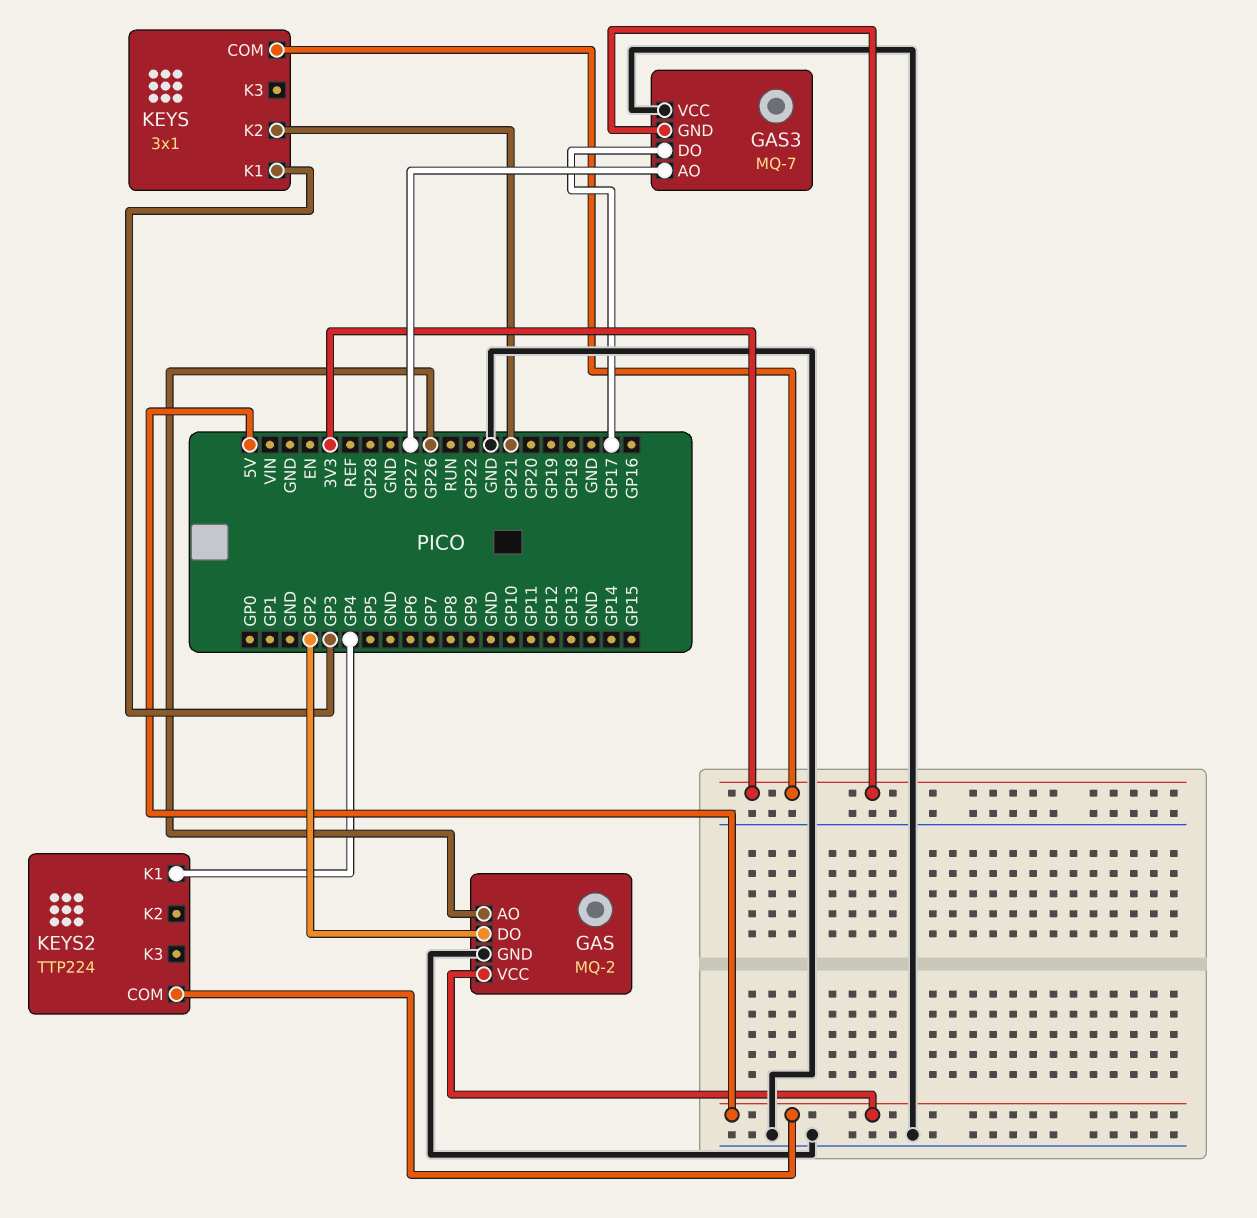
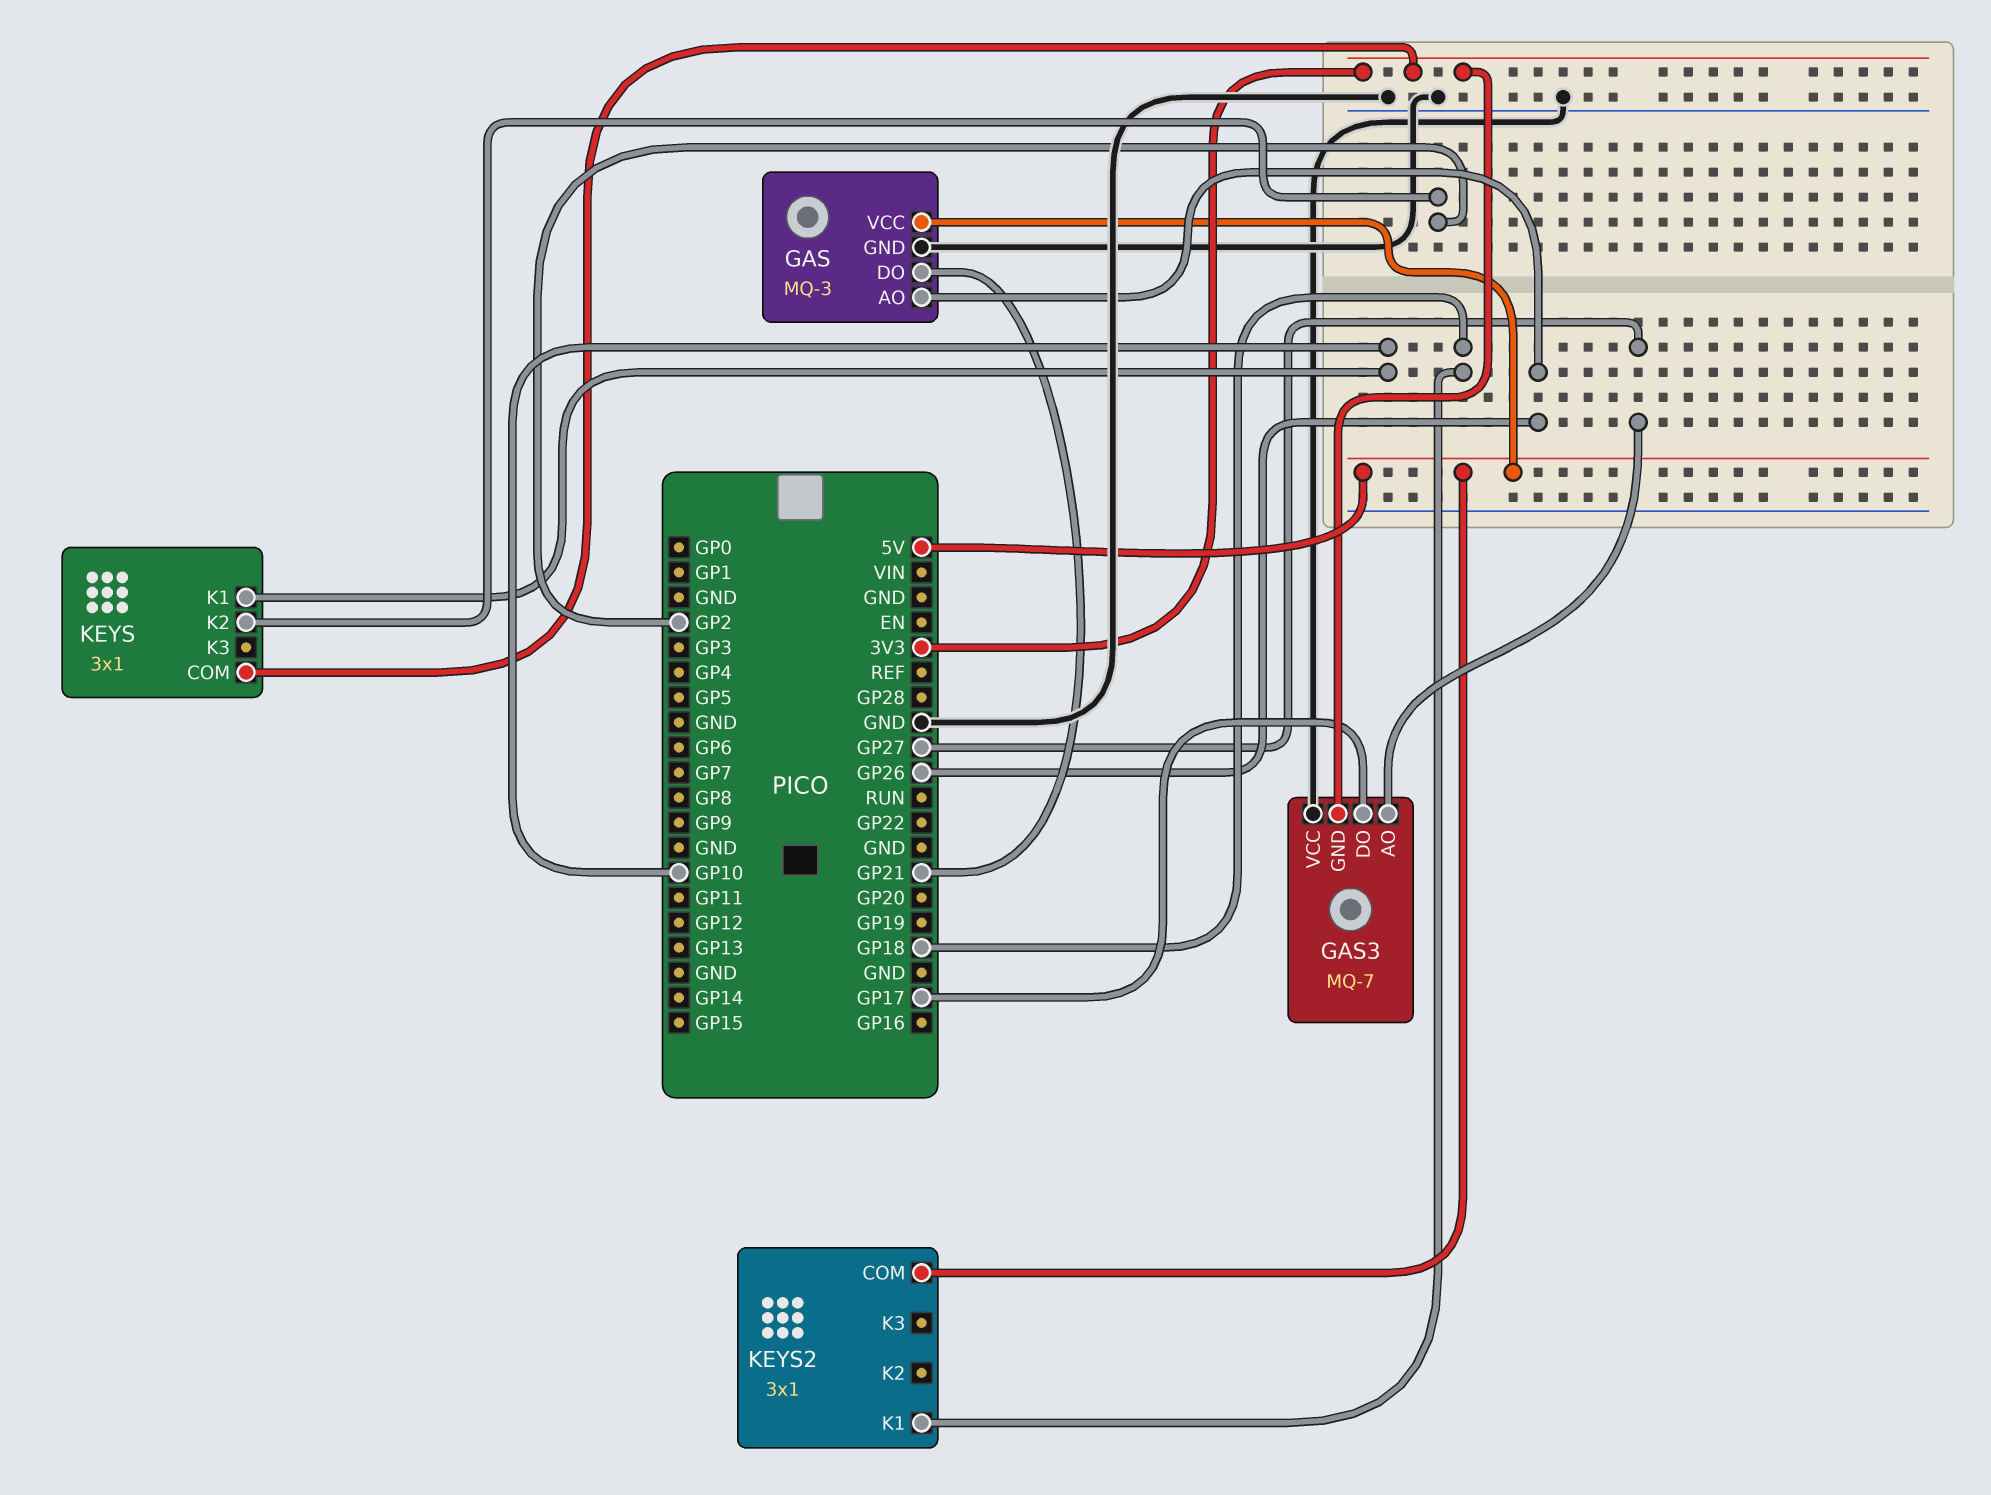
GAS: MQ-2 -> MQ-3
GAS pin DO: GP2 -> GP21
KEYS pin K1: GP3 -> GP10
KEYS pin K2: GP21 -> GP2
KEYS2: TTP224 -> 3x1
KEYS2 pin K1: GP4 -> GP18

